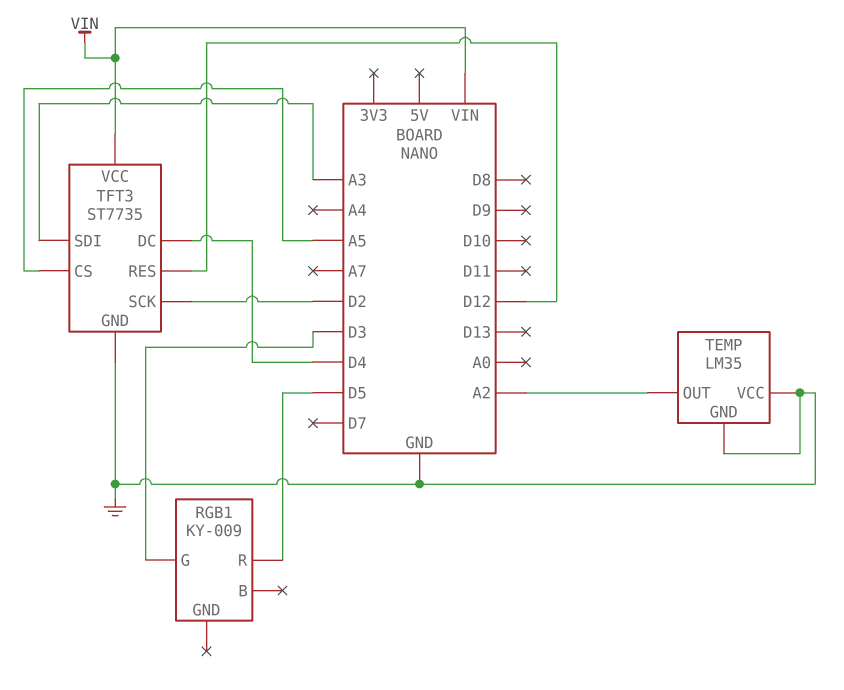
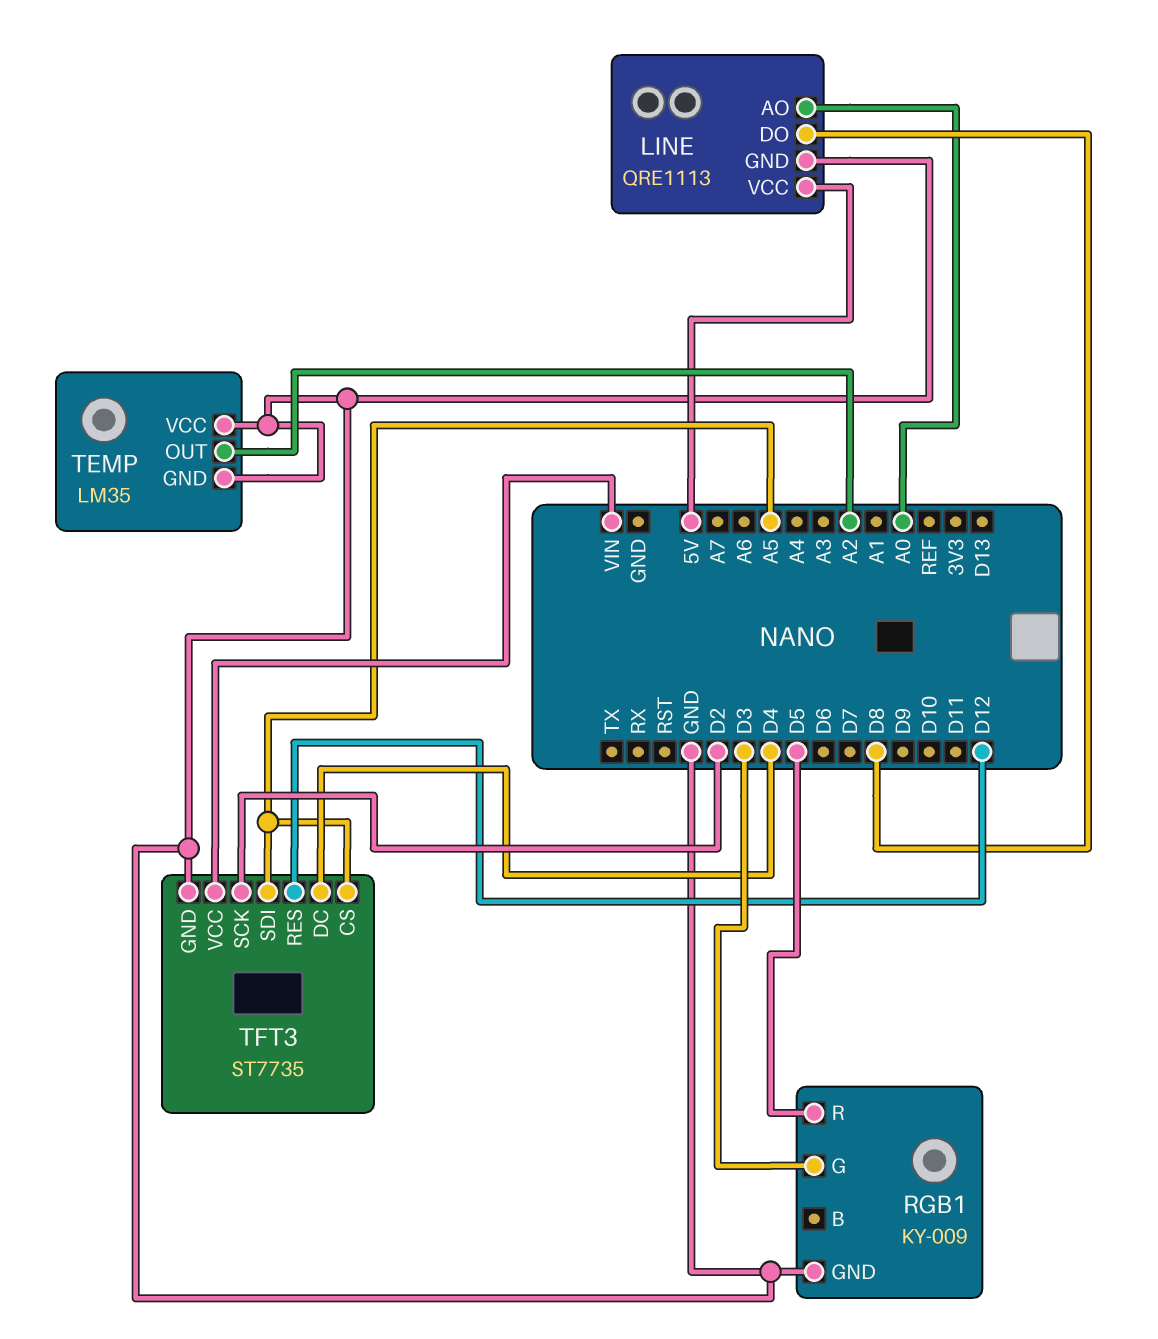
LINE: none -> QRE1113
LINE pin AO: none -> A0
LINE pin DO: none -> D8
LINE pin GND: none -> GND
LINE pin VCC: none -> 5V
RGB1 pin GND: none -> GND
TFT3 pin SDI: A3 -> A5

